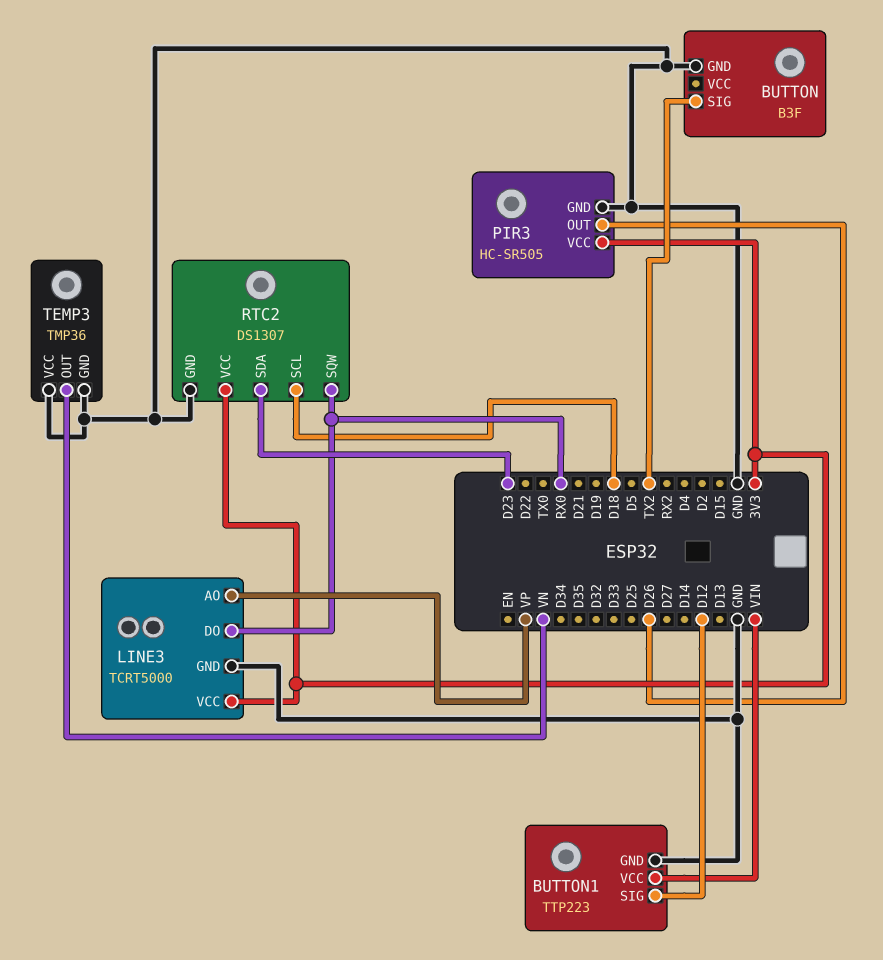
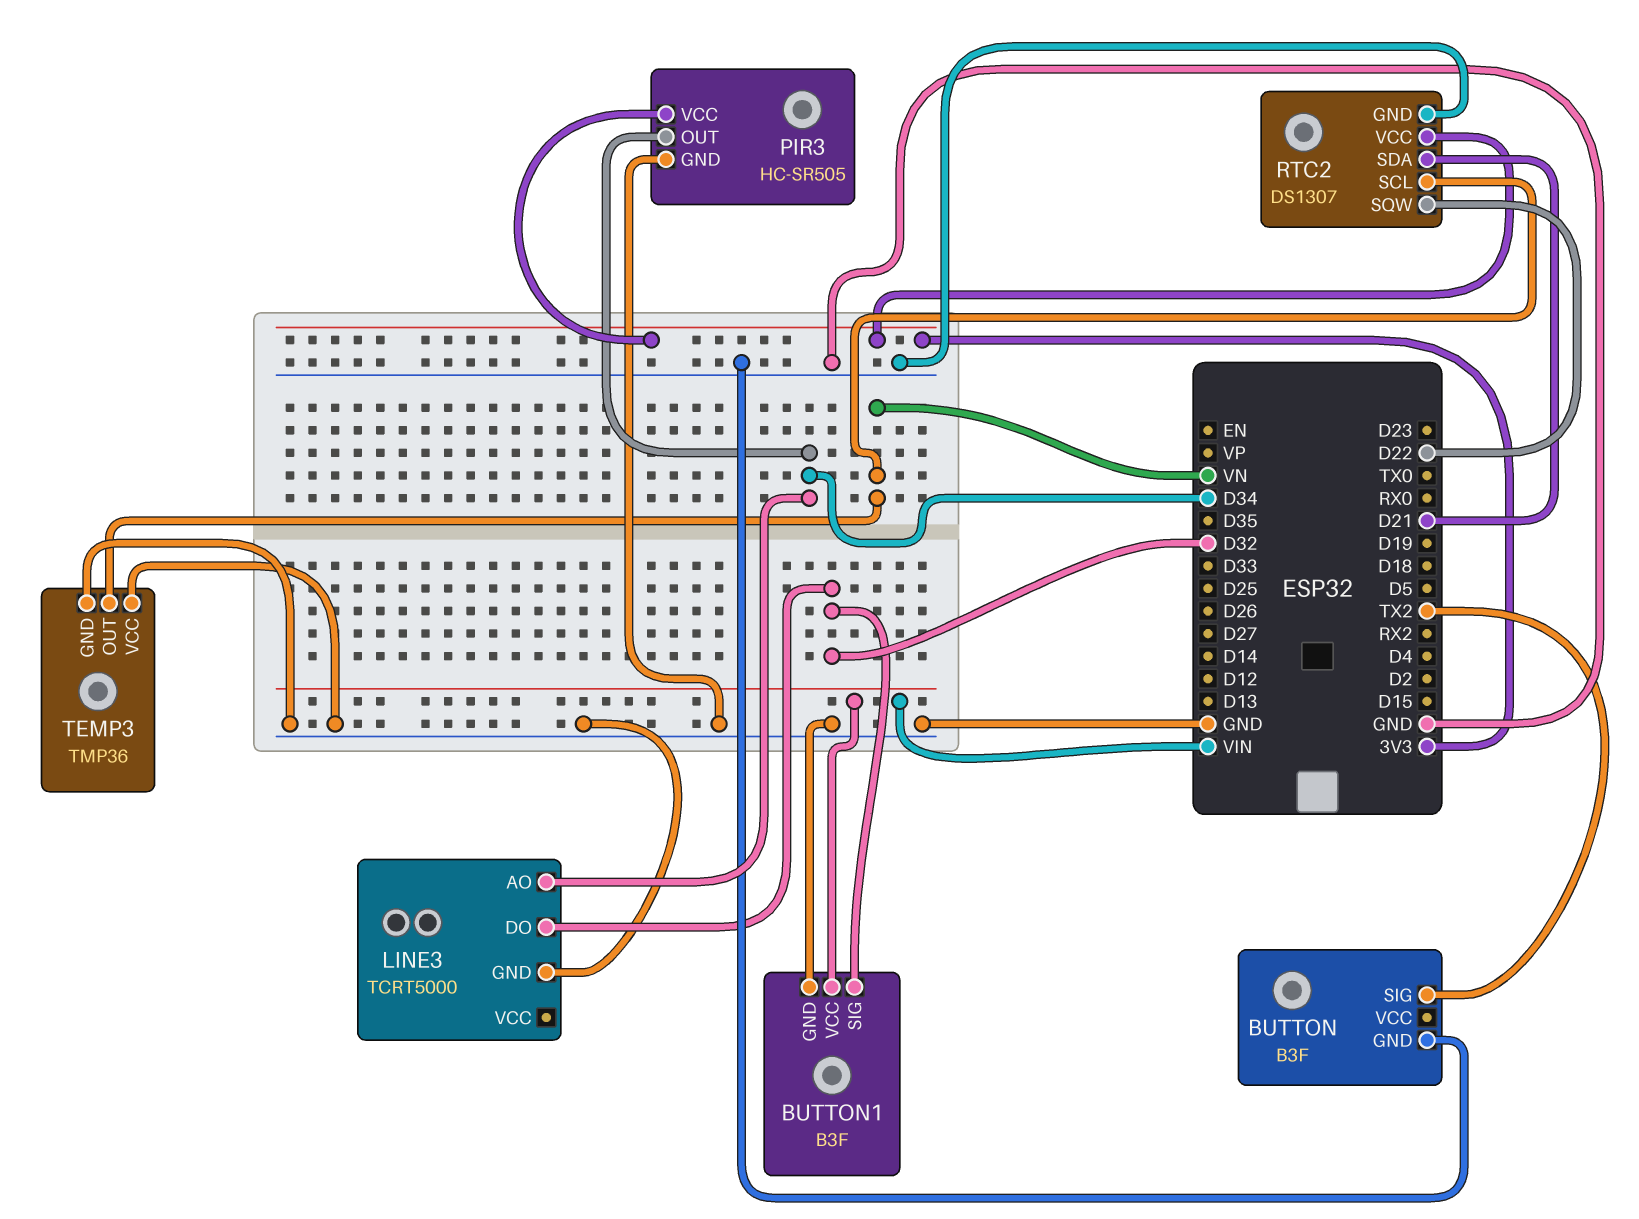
BUTTON1: TTP223 -> B3F
BUTTON1 pin SIG: D12 -> D32
LINE3 pin AO: VP -> D34
LINE3 pin DO: RX0 -> D32
LINE3 pin VCC: 3V3 -> none
PIR3 pin OUT: D26 -> D34
RTC2 pin SCL: D18 -> VN
RTC2 pin SDA: D23 -> D21
RTC2 pin SQW: RX0 -> D22

